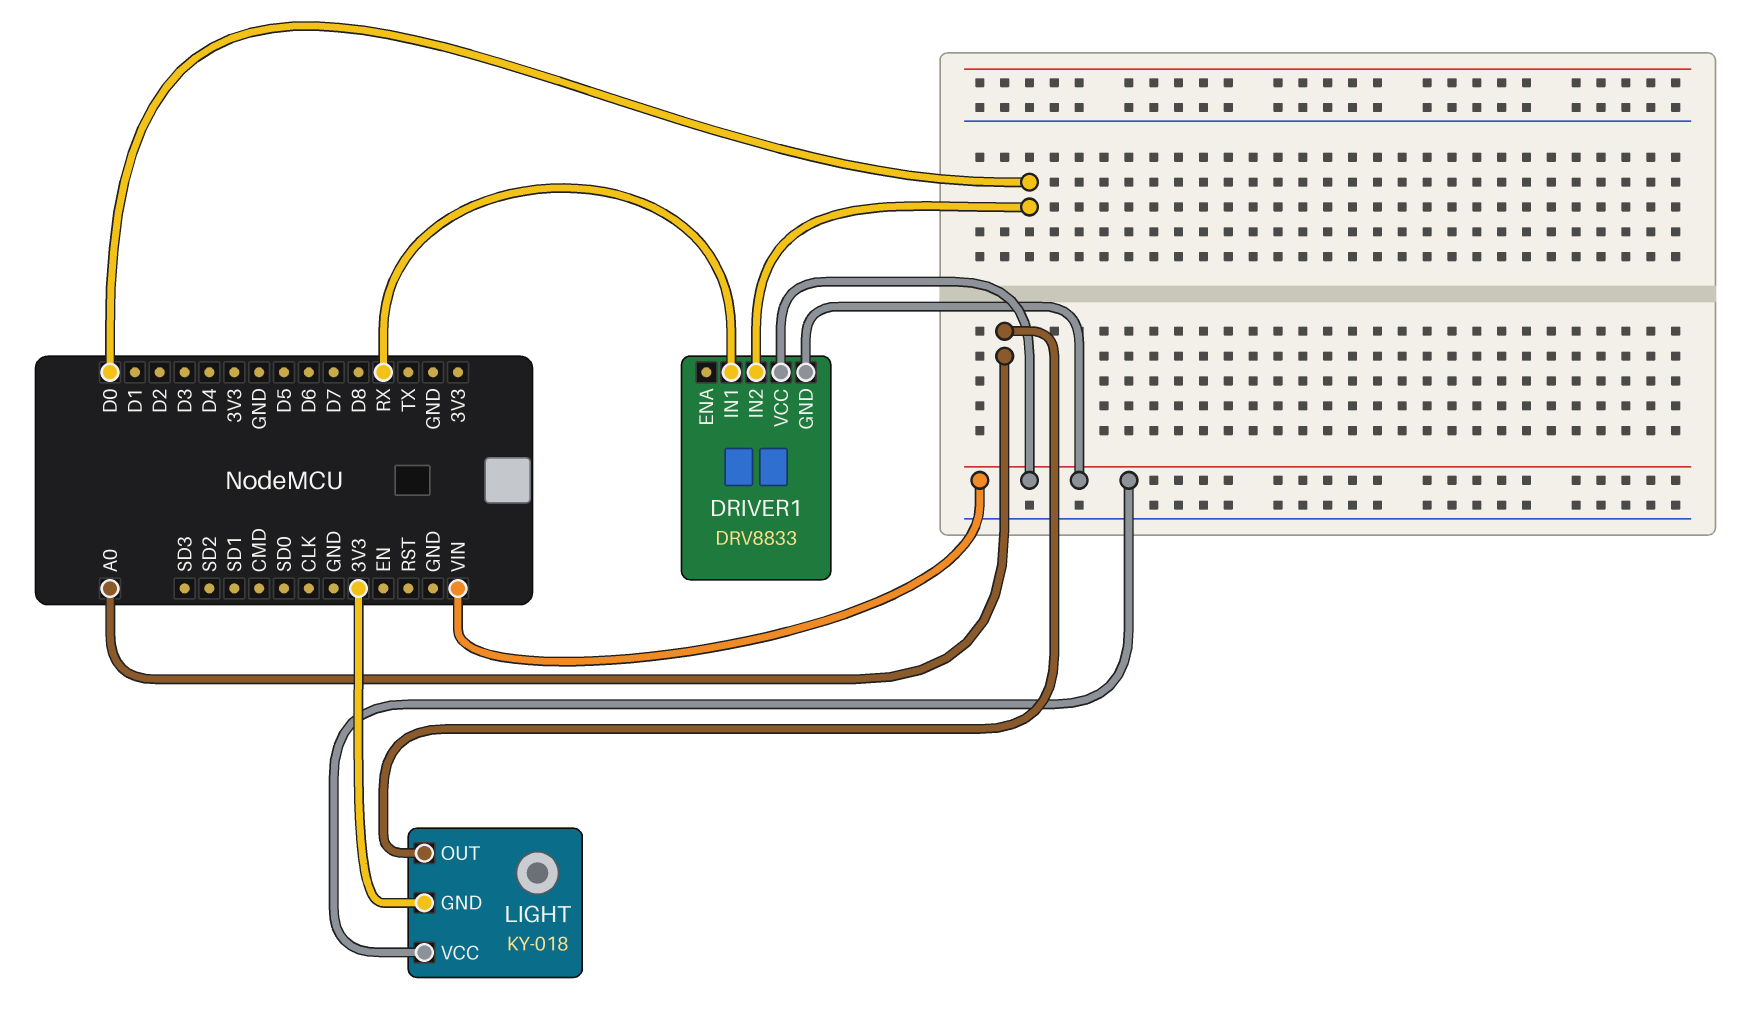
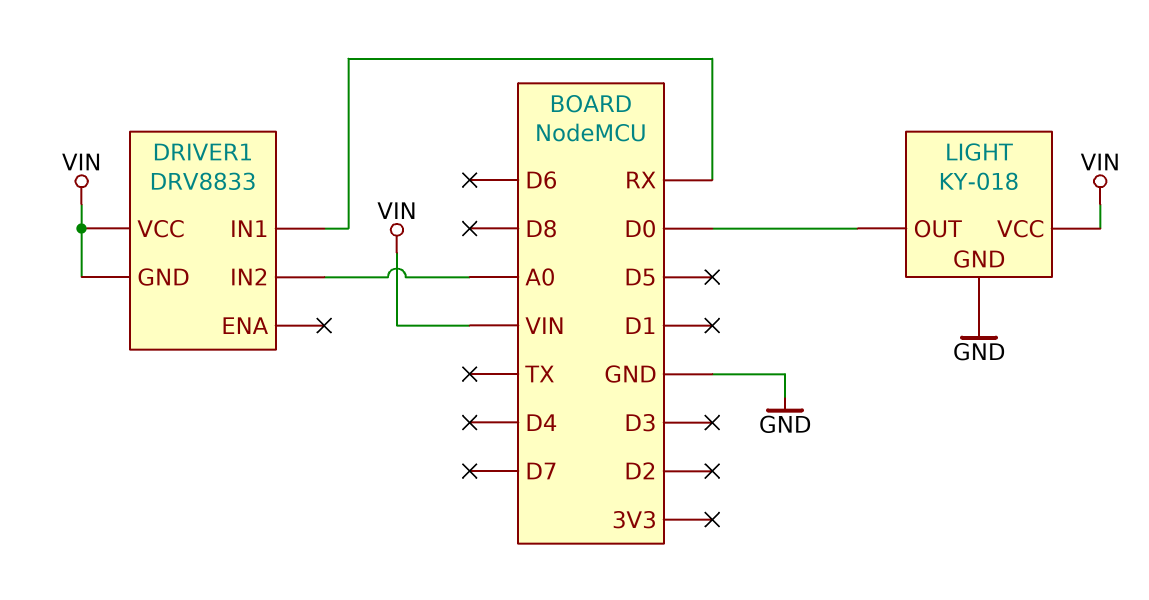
DRIVER1 pin IN2: D0 -> A0
LIGHT pin GND: 3V3 -> GND
LIGHT pin OUT: A0 -> D0

